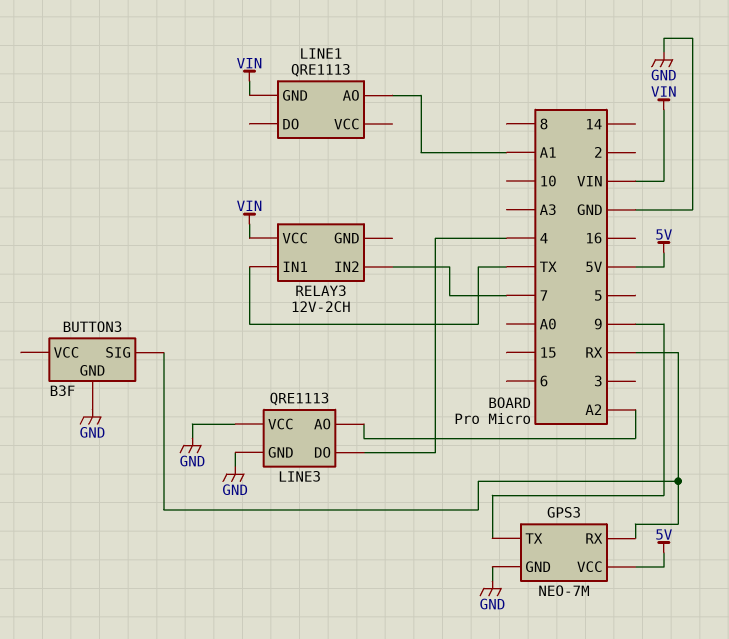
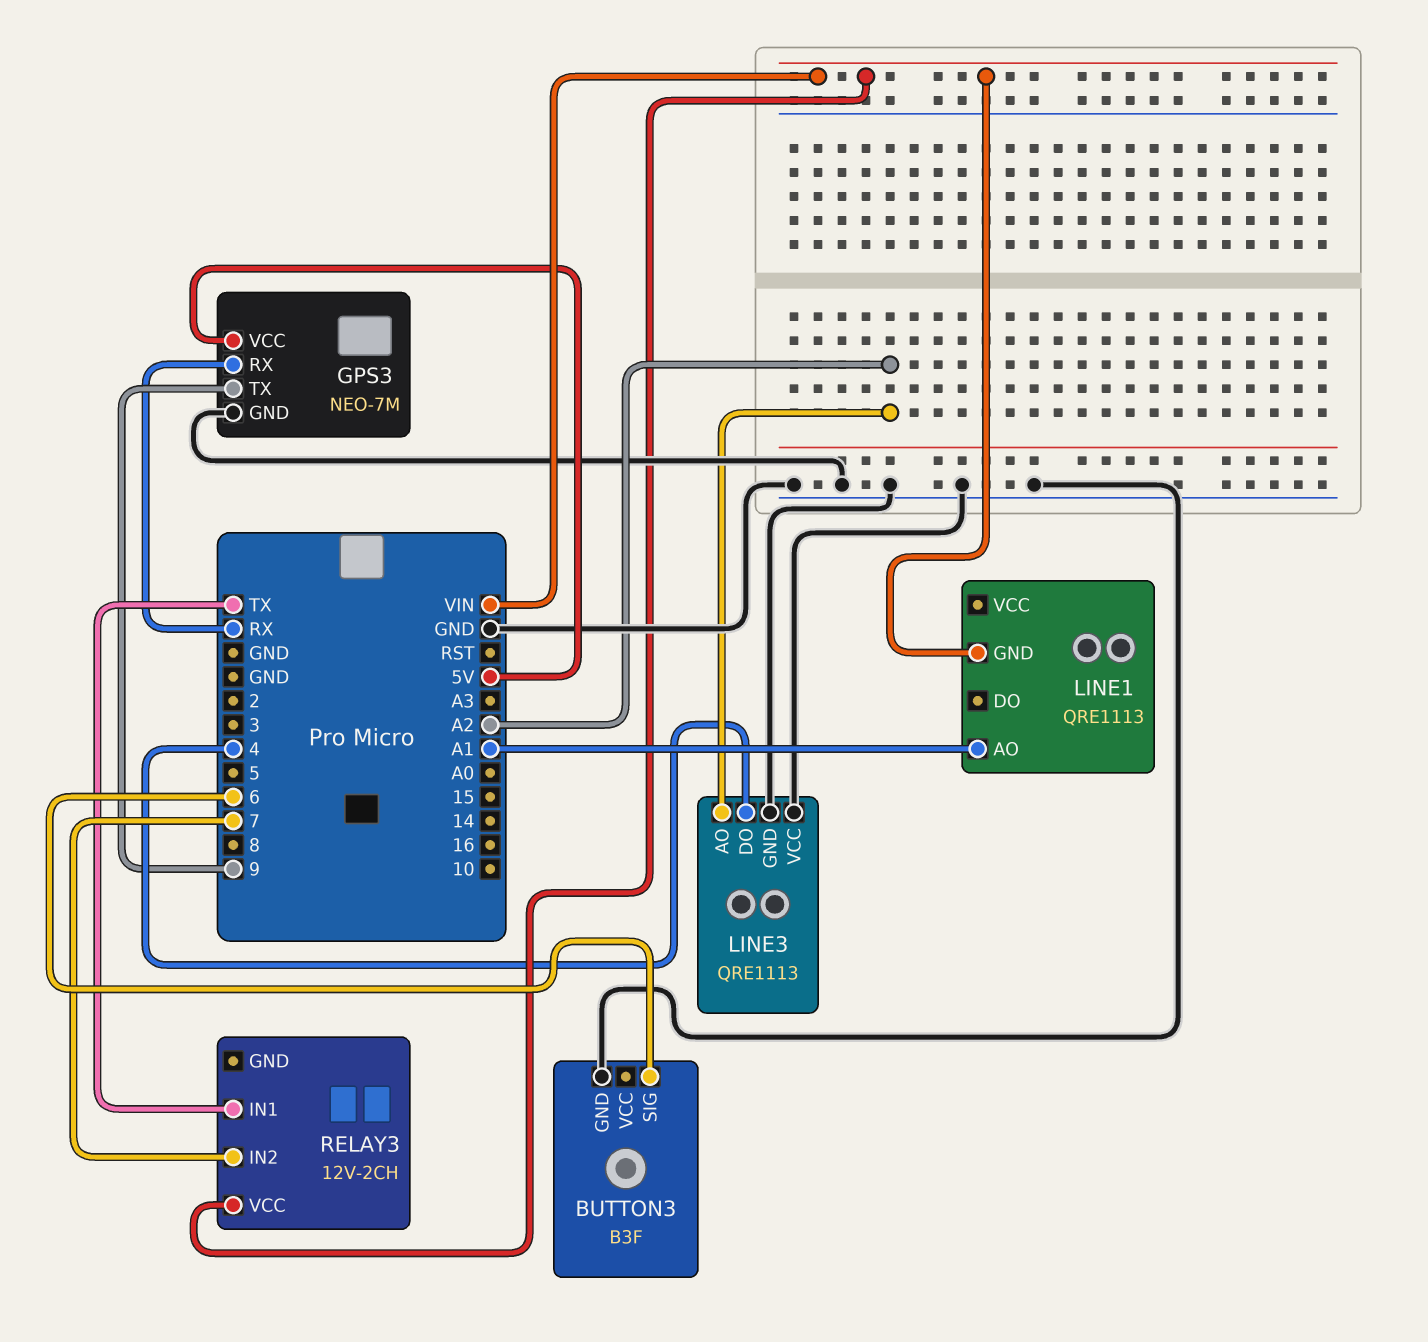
BUTTON3 pin SIG: RX -> 6

